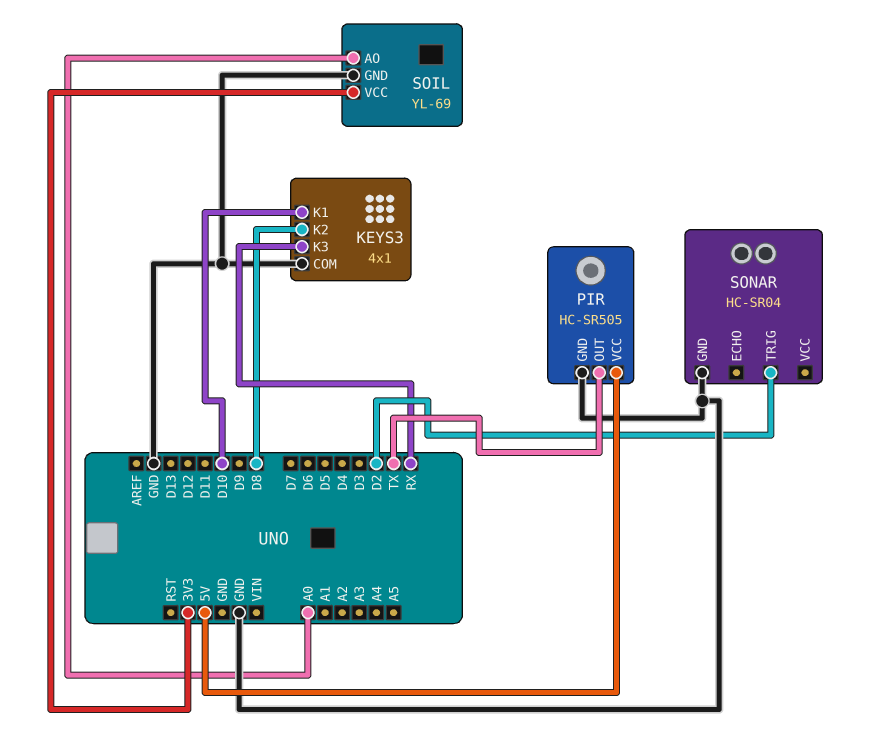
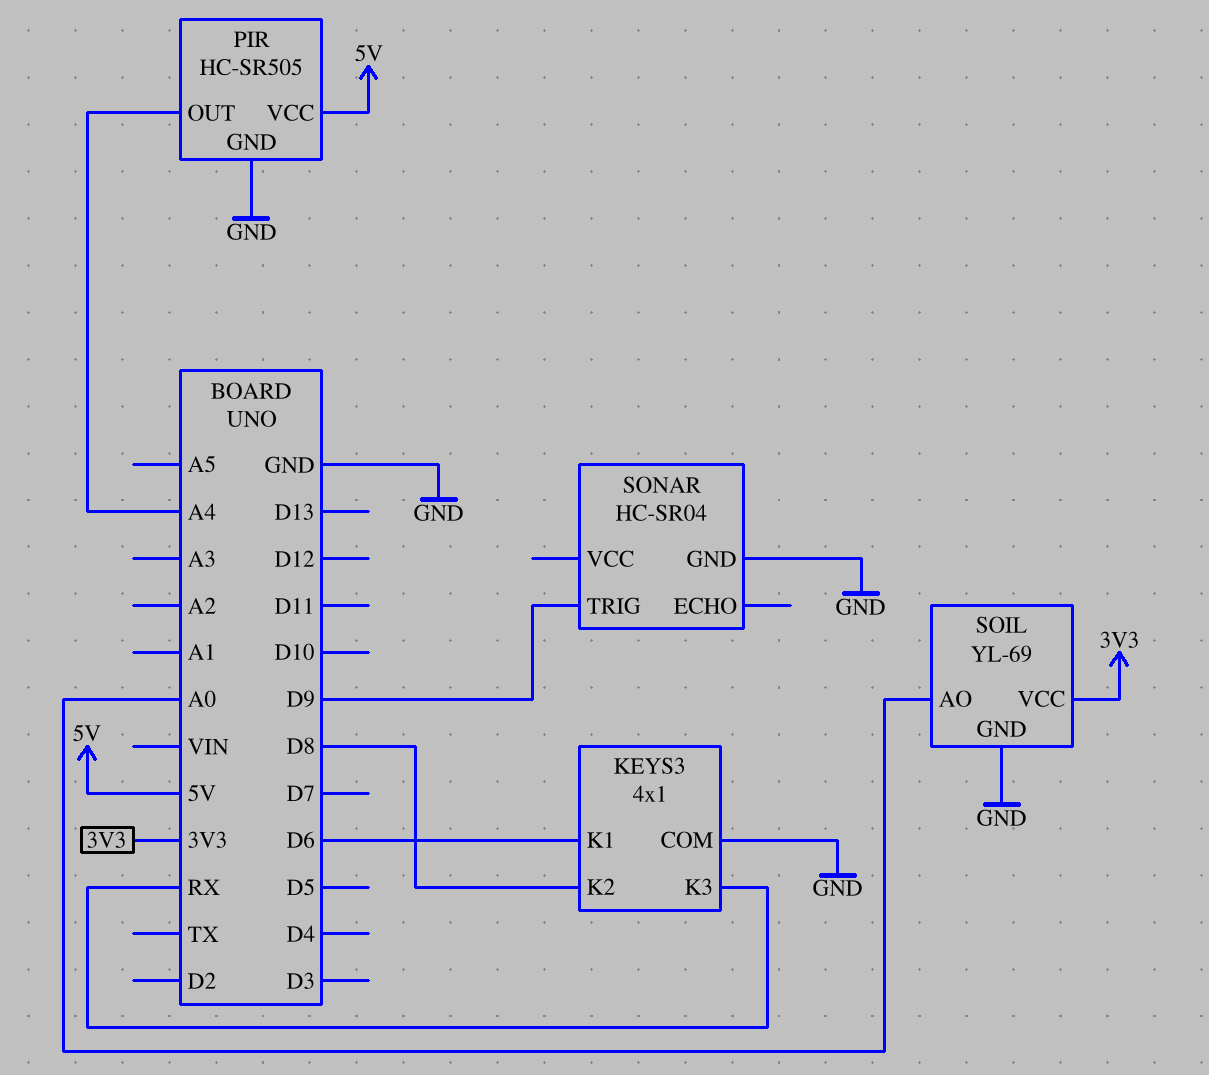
KEYS3 pin K1: D10 -> D6
PIR pin OUT: TX -> A4
SONAR pin TRIG: D2 -> D9

